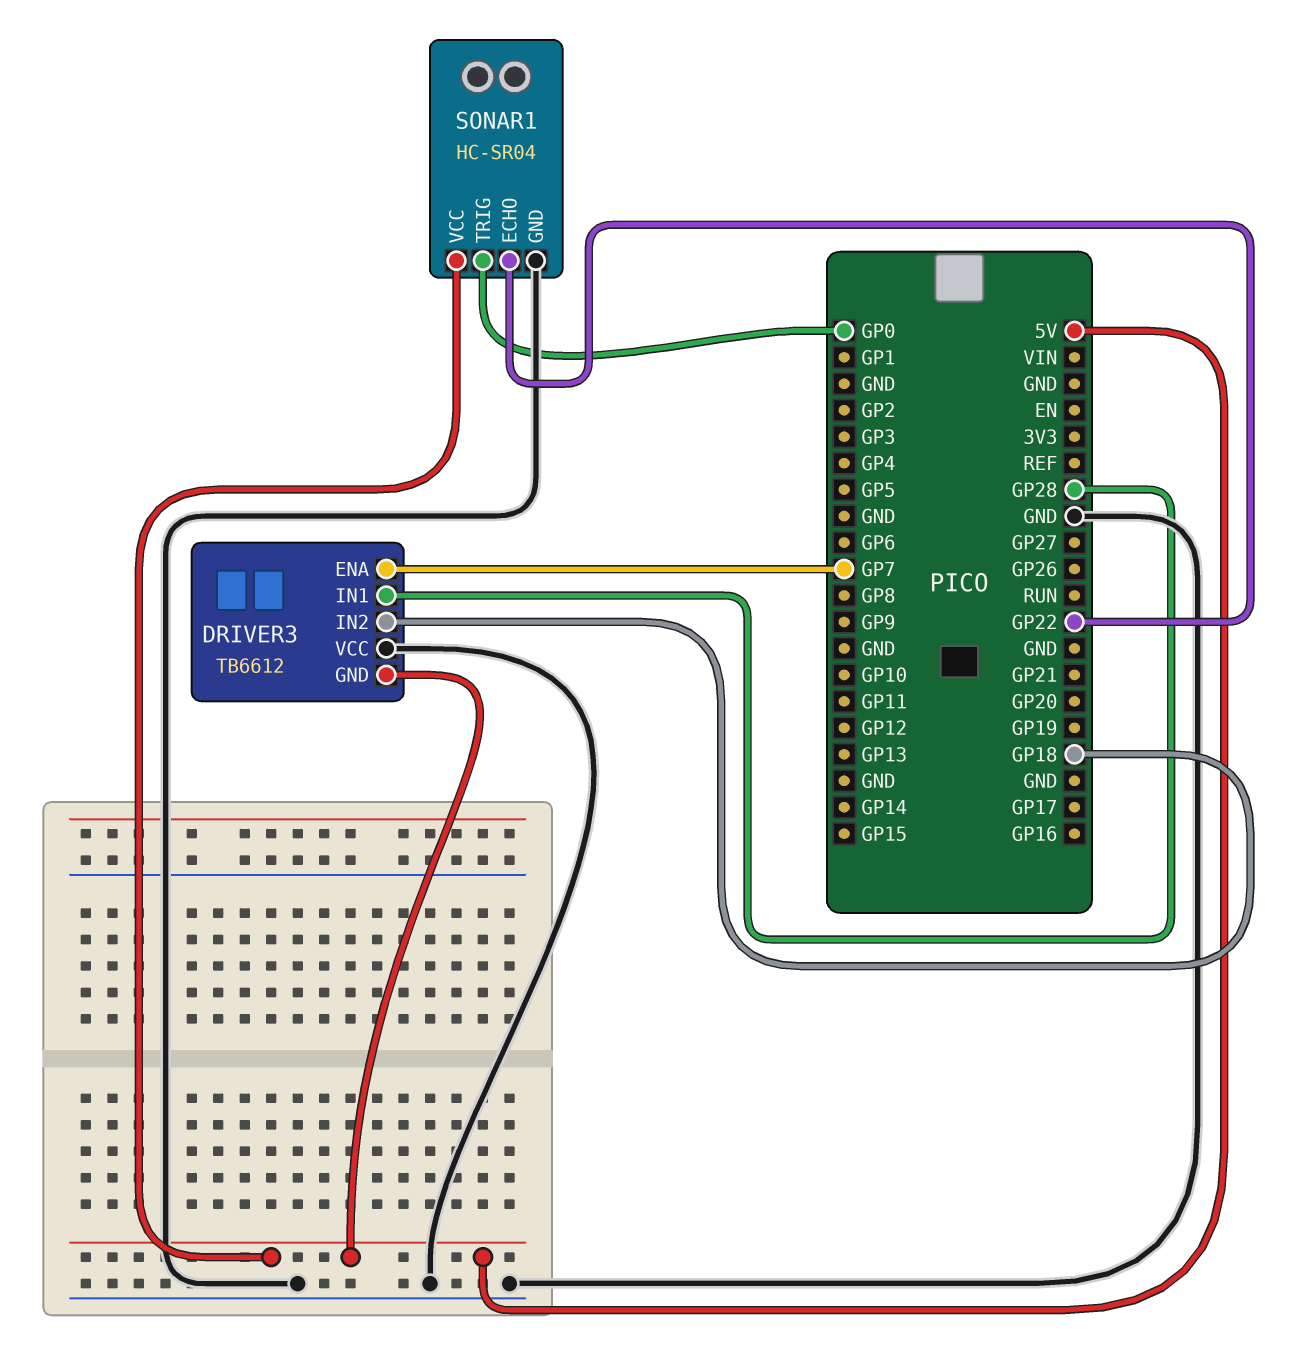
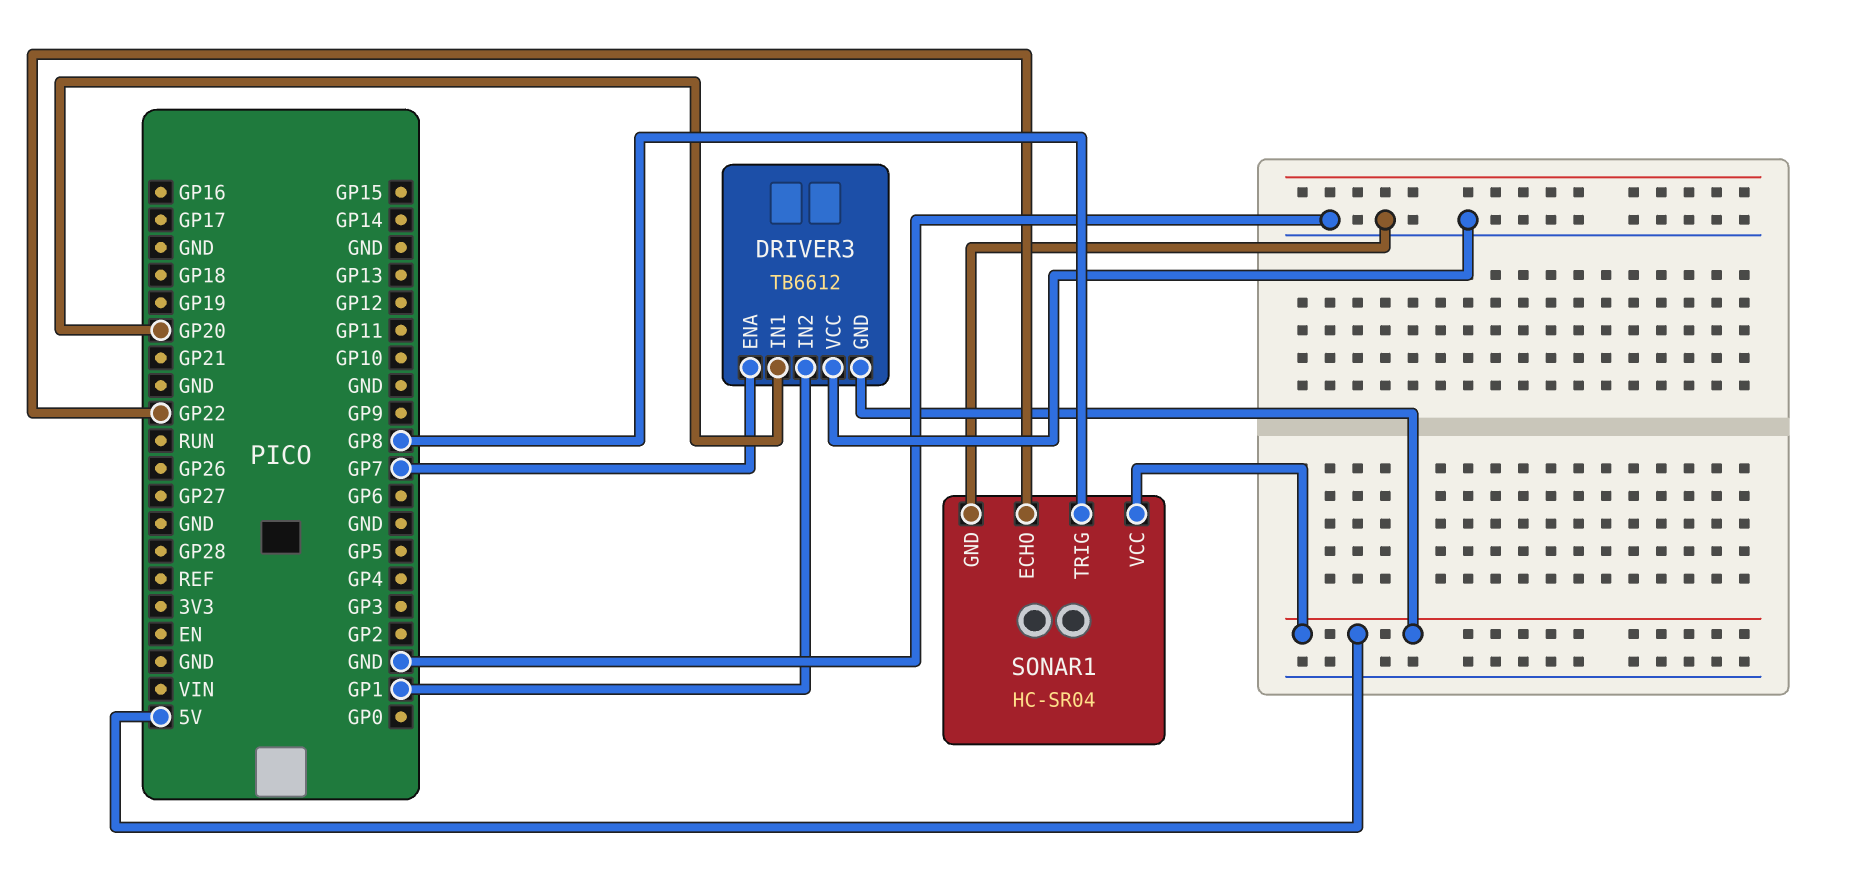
DRIVER3 pin IN1: GP28 -> GP20
DRIVER3 pin IN2: GP18 -> GP1
SONAR1 pin TRIG: GP0 -> GP8

